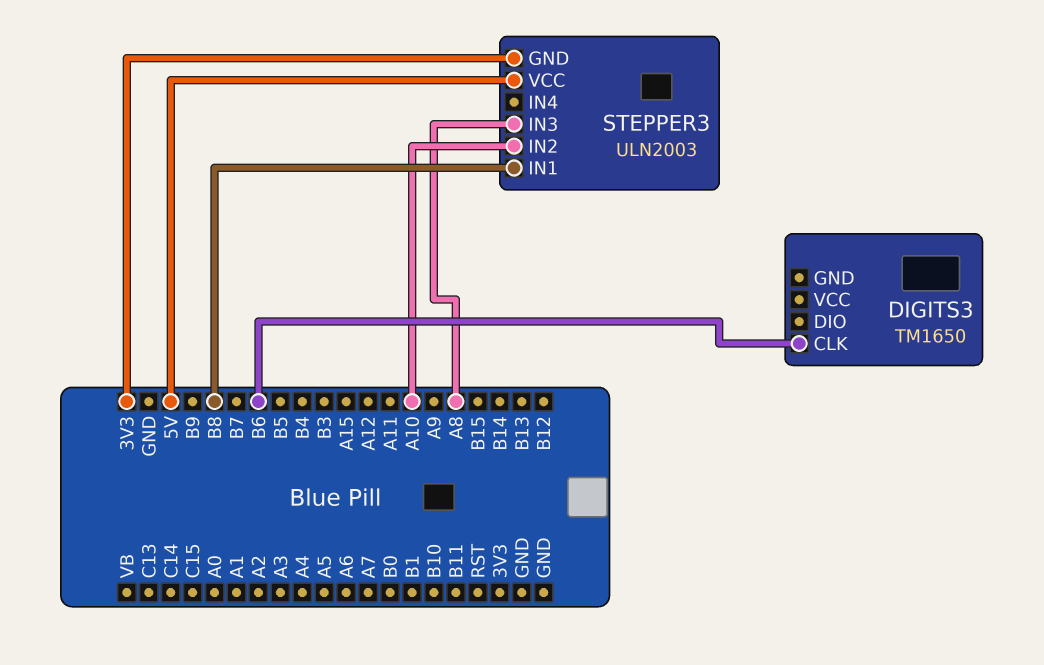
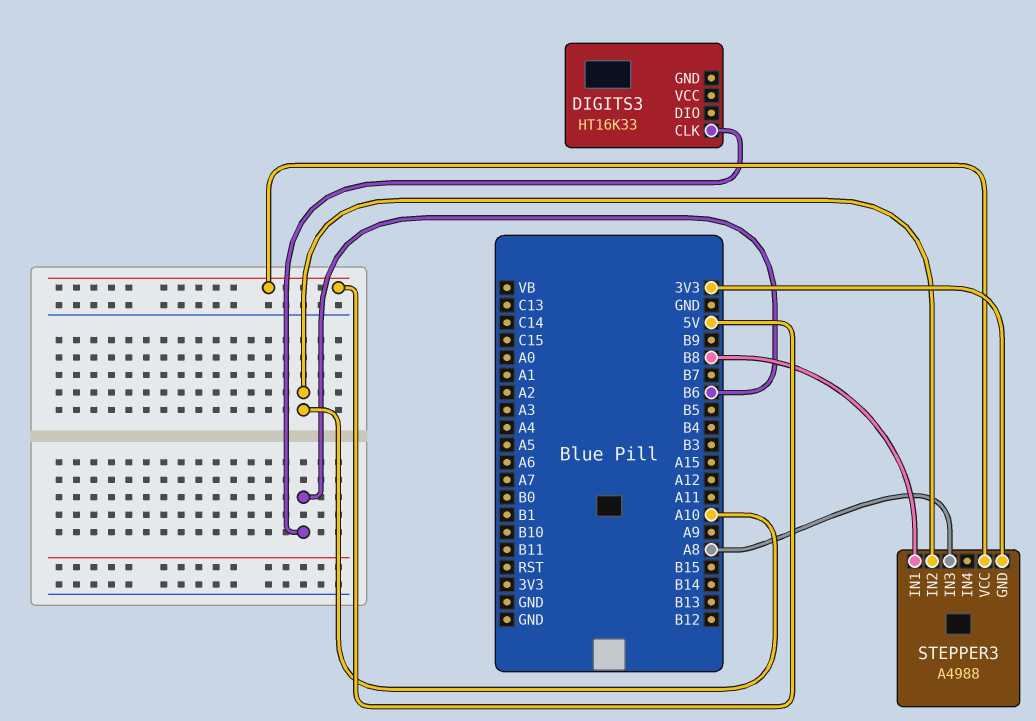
DIGITS3: TM1650 -> HT16K33
STEPPER3: ULN2003 -> A4988

